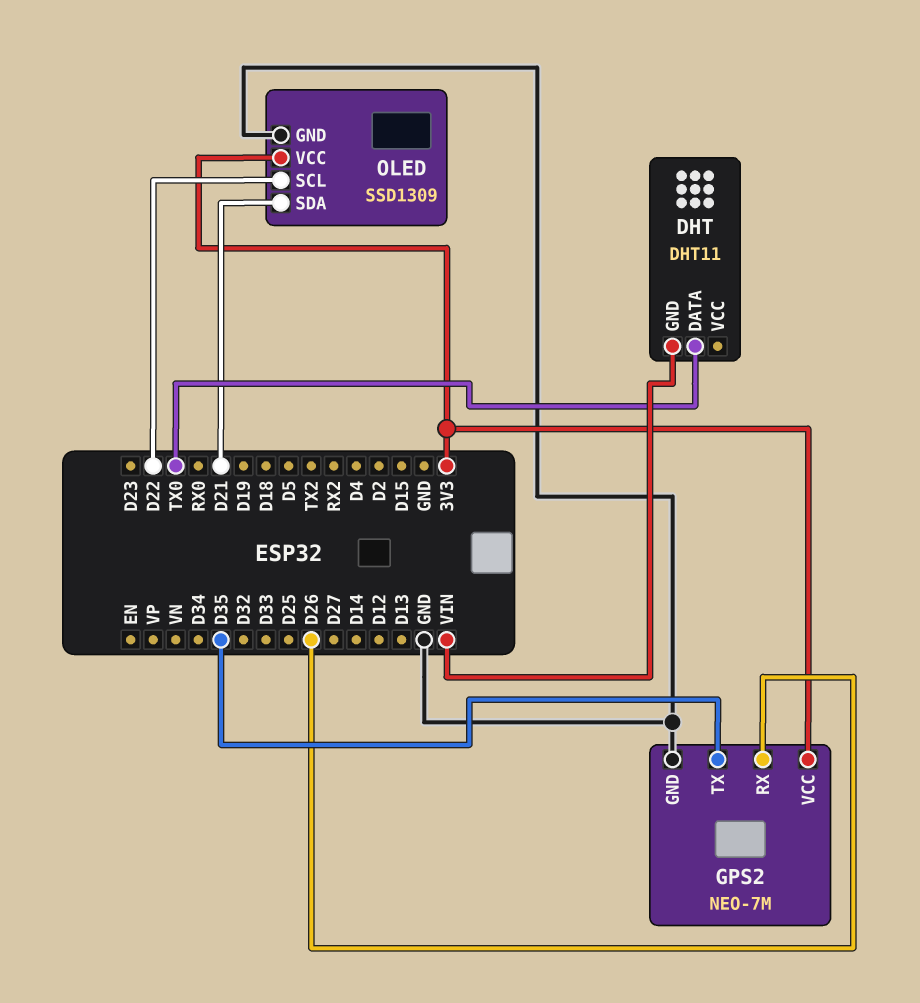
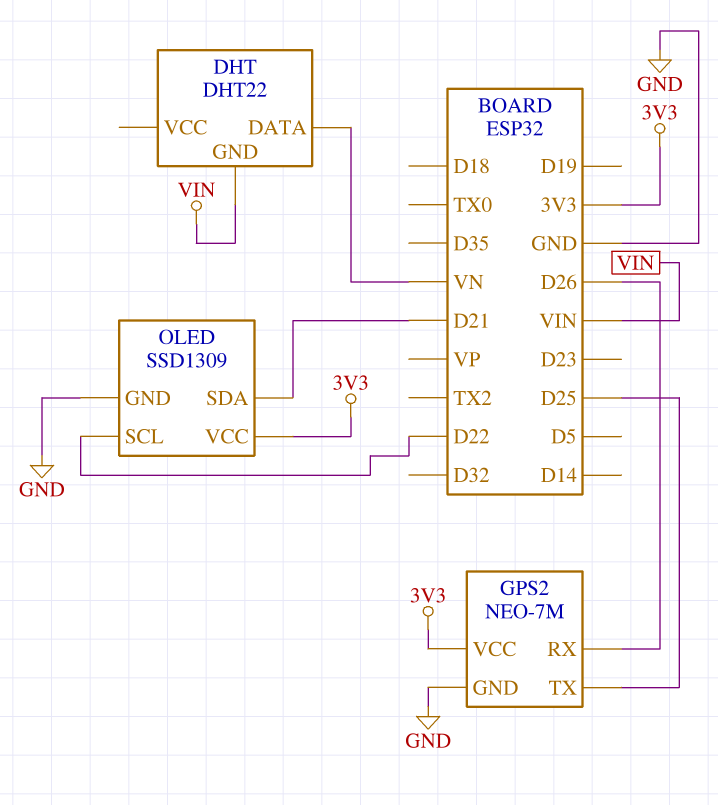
DHT: DHT11 -> DHT22
DHT pin DATA: TX0 -> VN
GPS2 pin TX: D35 -> D25

